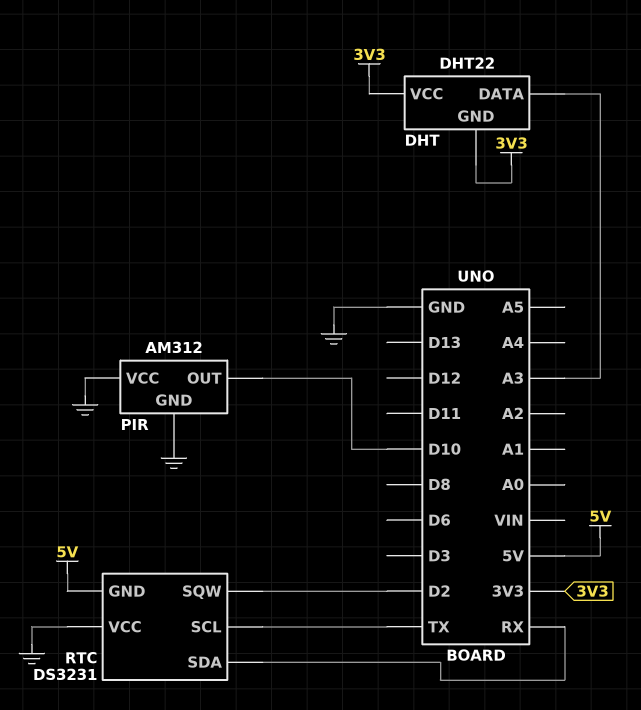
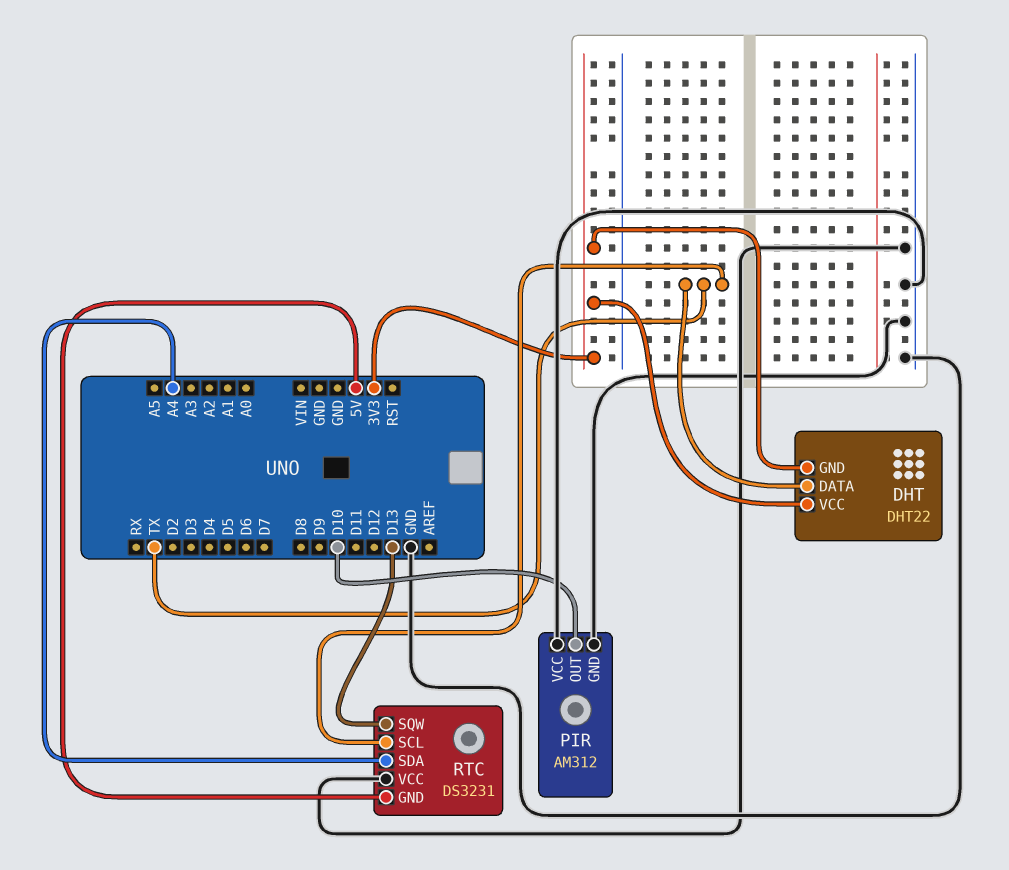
DHT pin DATA: A3 -> TX
RTC pin SDA: RX -> A4
RTC pin SQW: D2 -> D13

